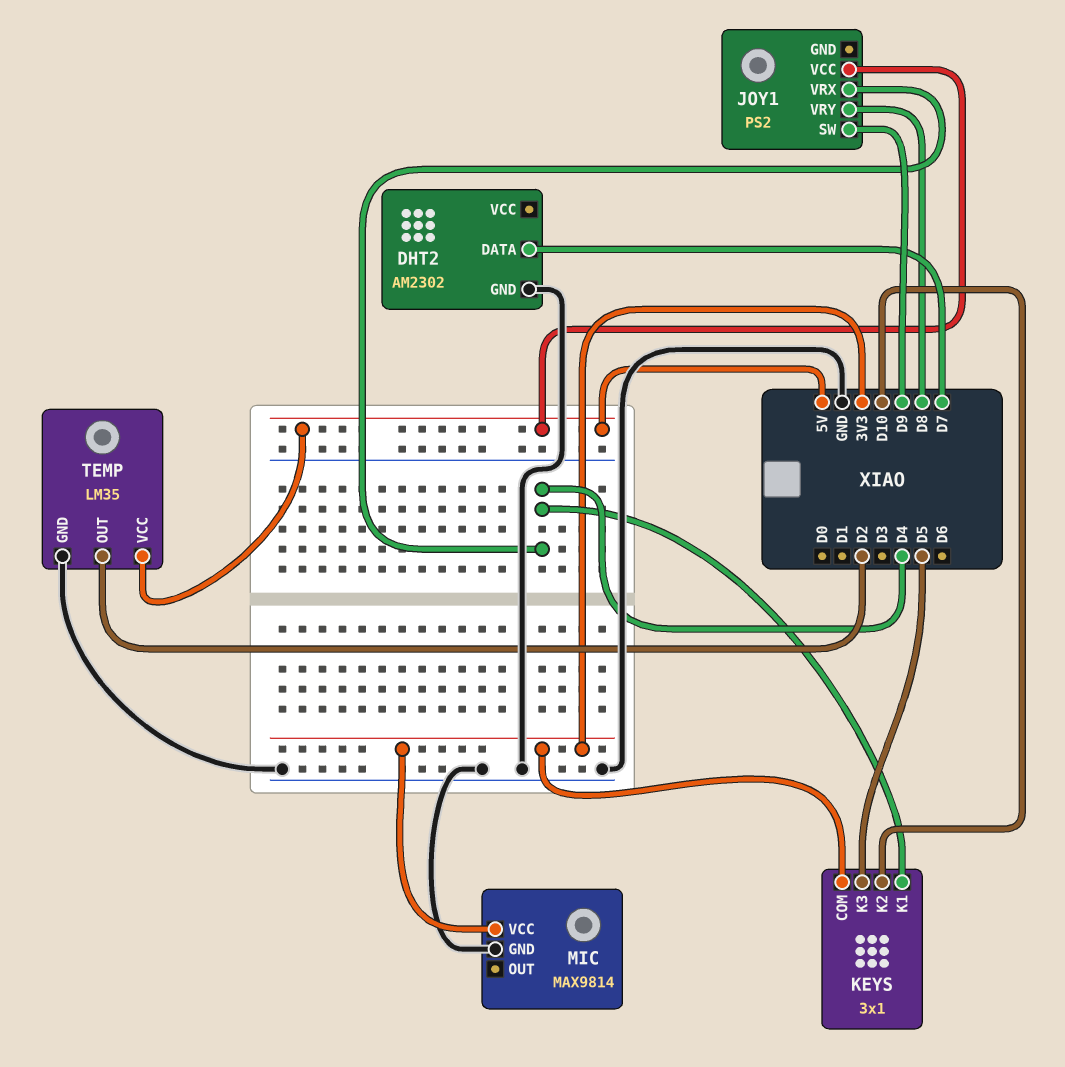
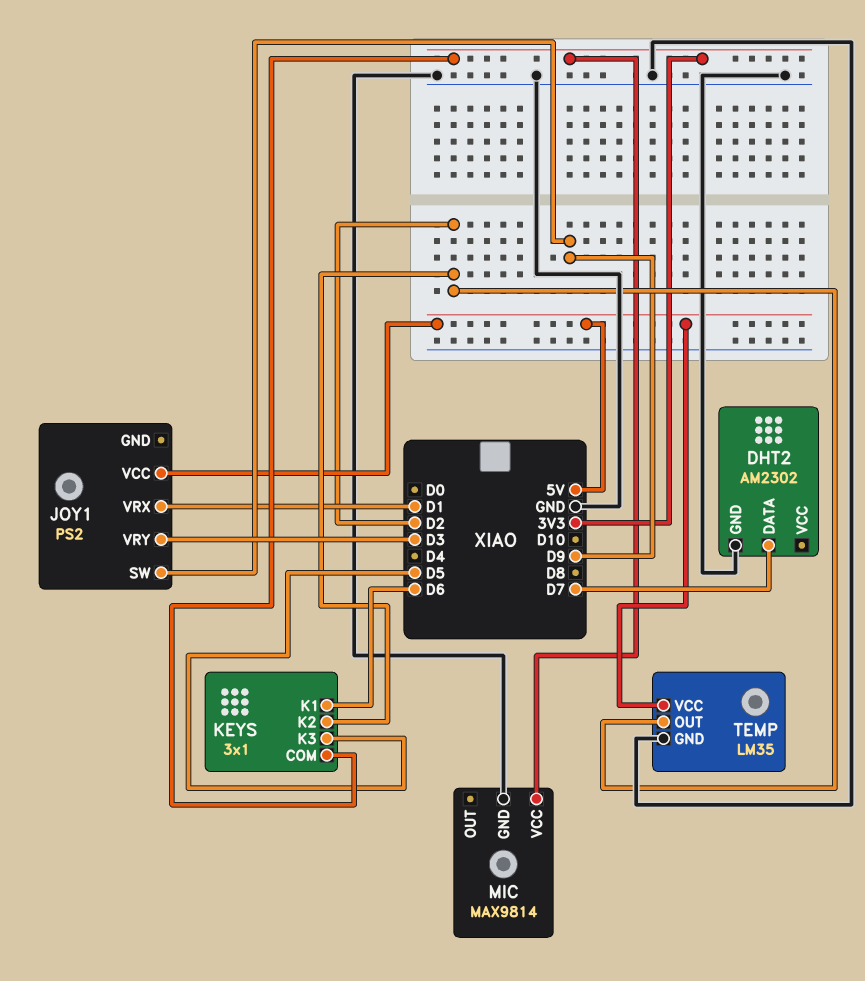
JOY1 pin VRX: D4 -> D1
JOY1 pin VRY: D8 -> D3
KEYS pin K1: D4 -> D6
KEYS pin K2: D10 -> D2

